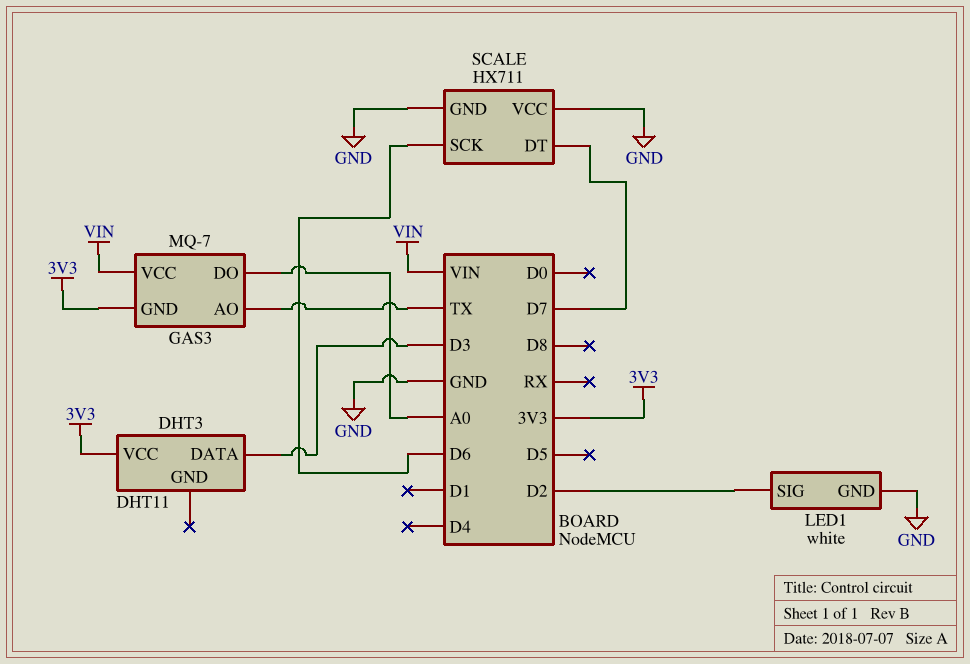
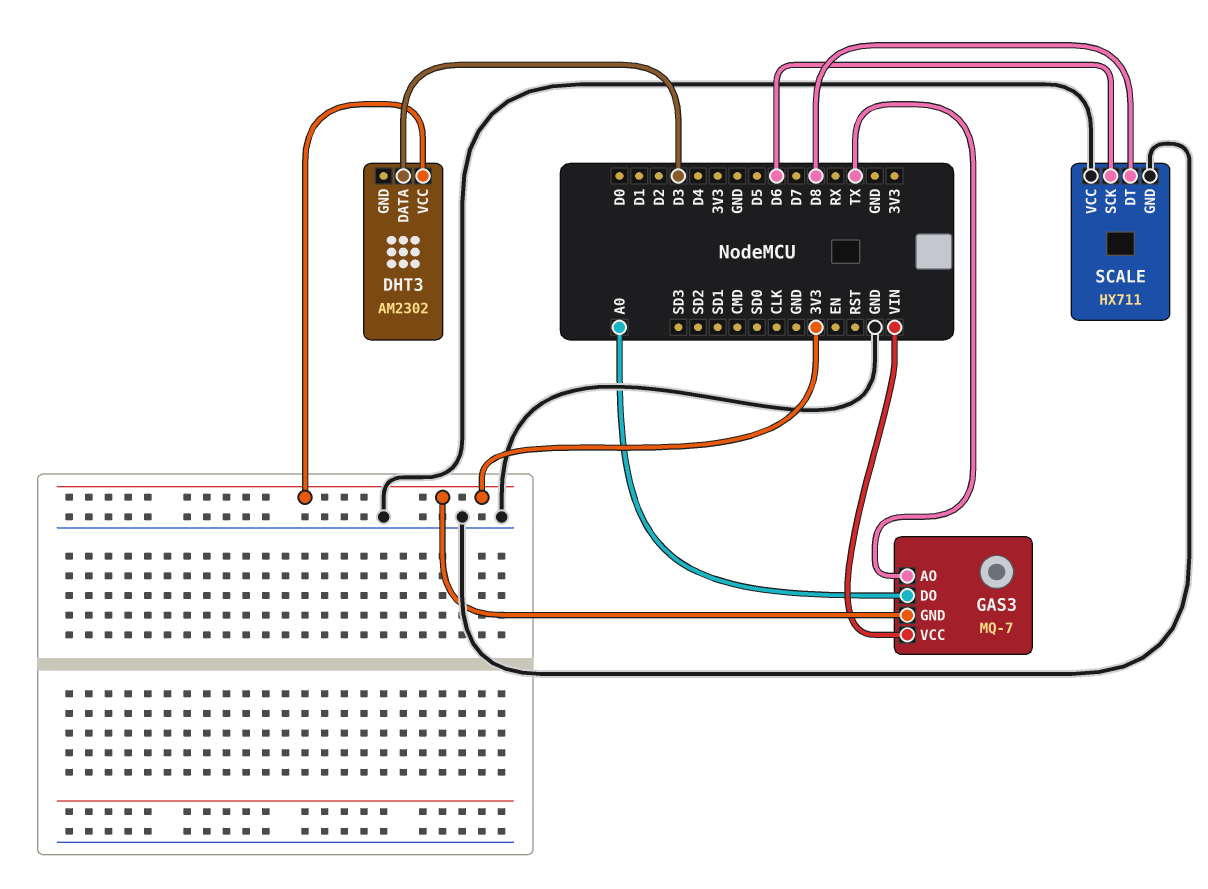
DHT3: DHT11 -> AM2302
LED1: white -> none
LED1 pin GND: GND -> none
LED1 pin SIG: D2 -> none
SCALE pin DT: D7 -> D8

